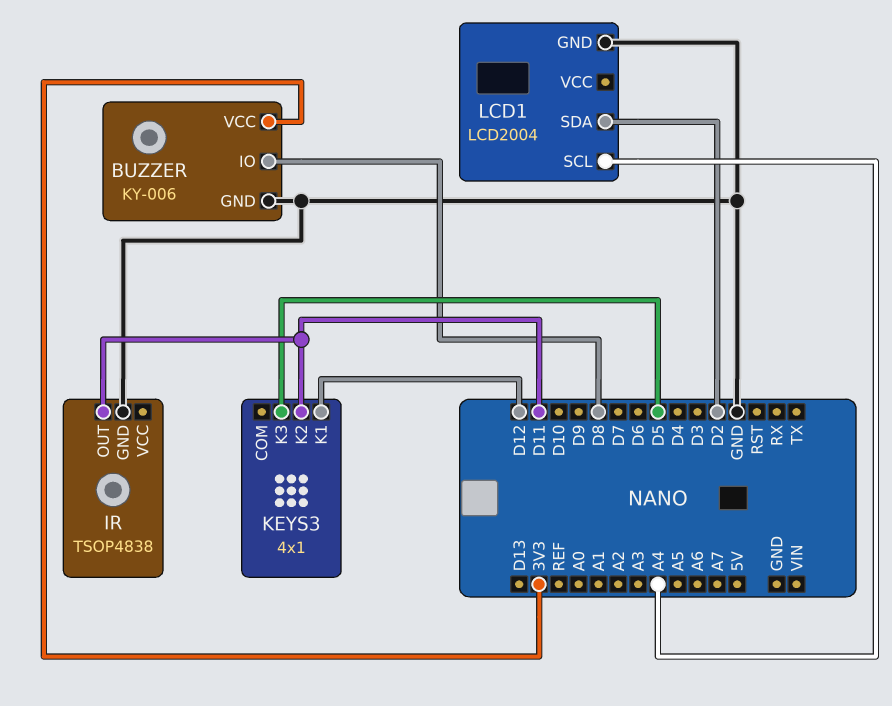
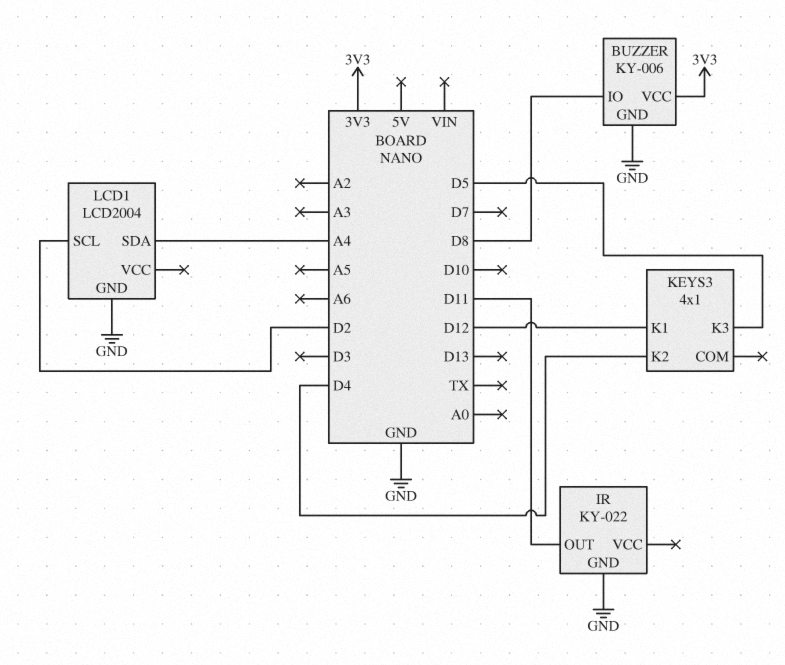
IR: TSOP4838 -> KY-022
KEYS3 pin K2: D11 -> D4
LCD1 pin SCL: A4 -> D2
LCD1 pin SDA: D2 -> A4

